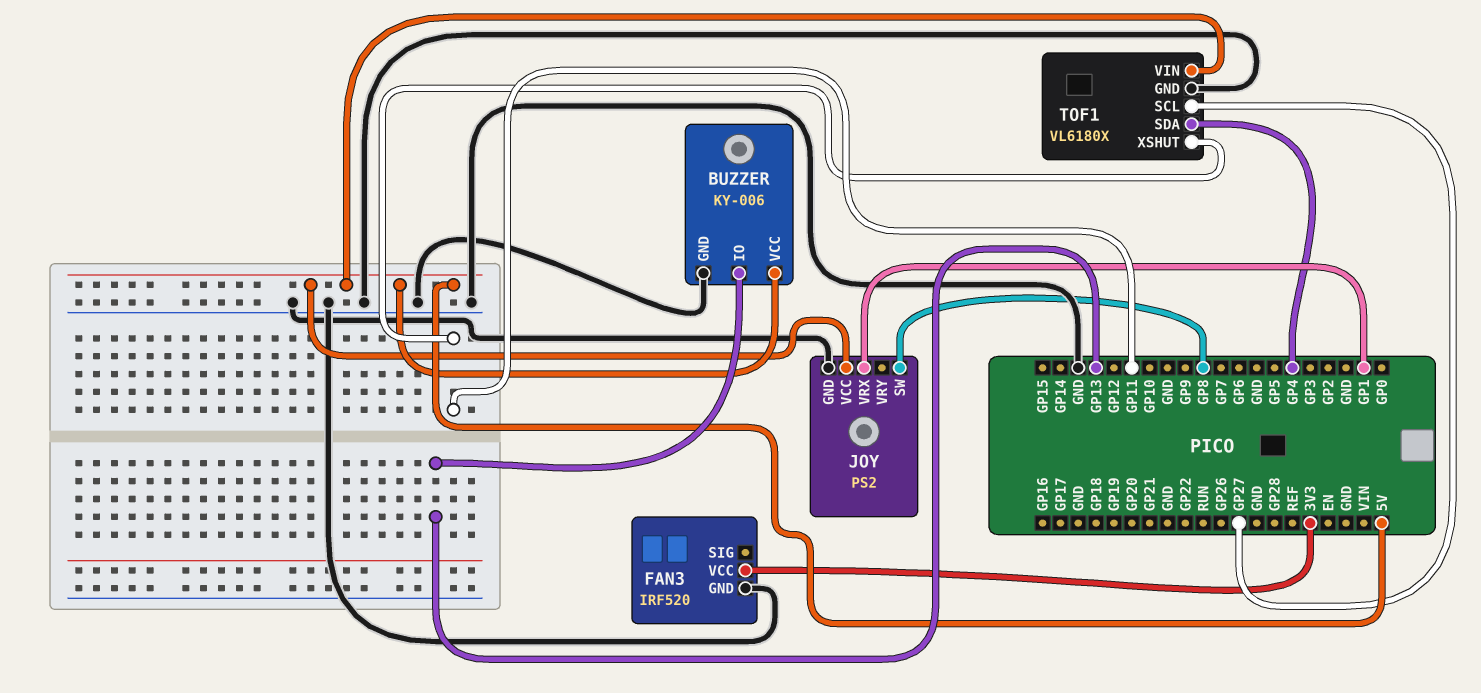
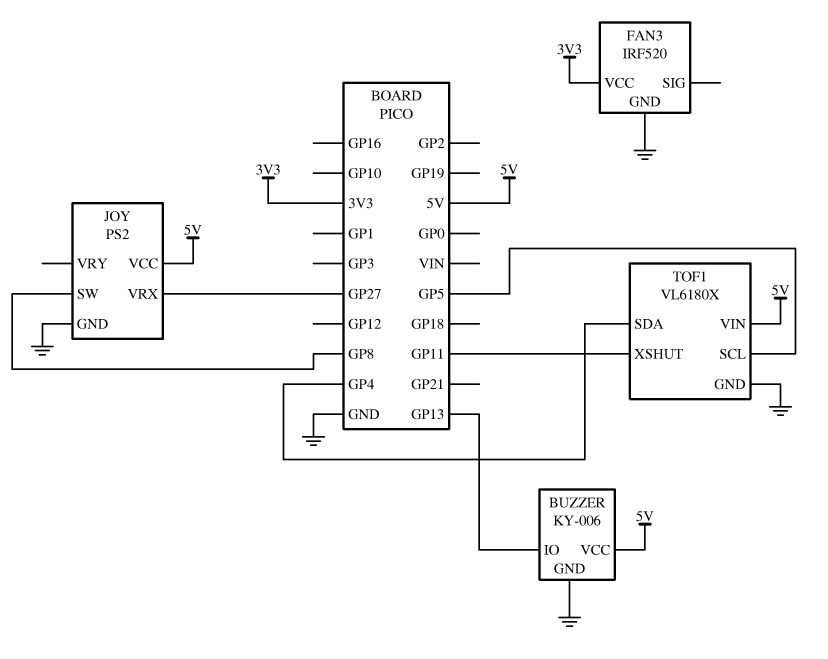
JOY pin VRX: GP1 -> GP27
TOF1 pin SCL: GP27 -> GP5

